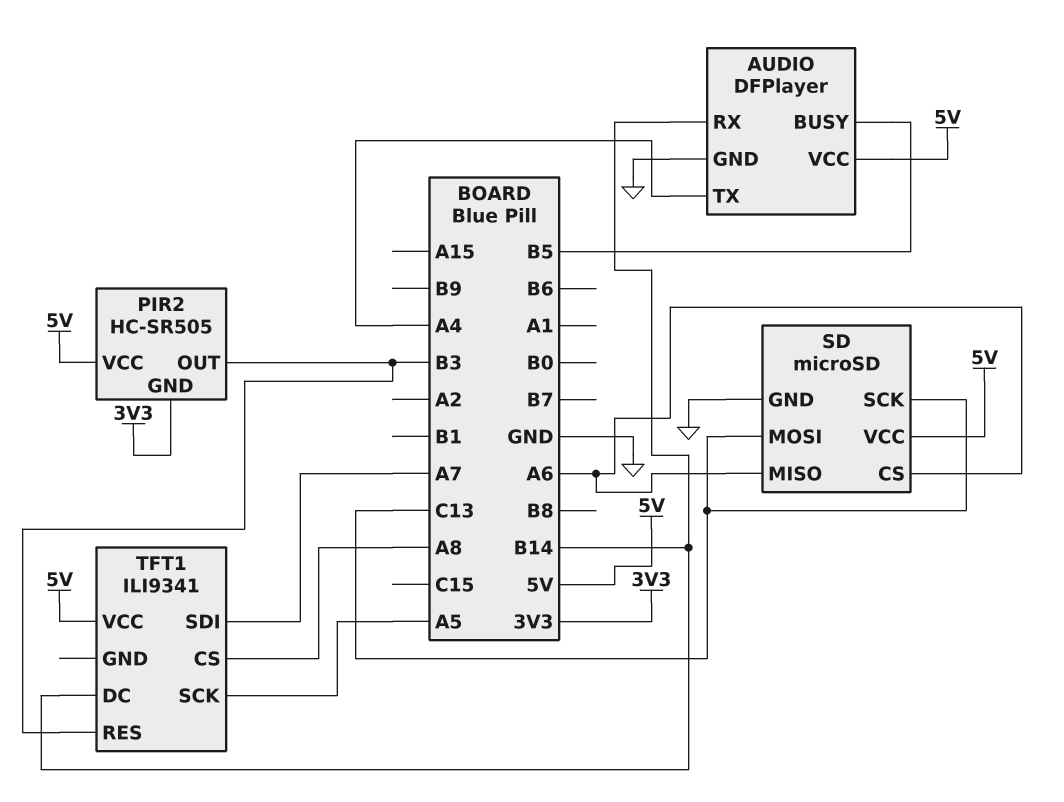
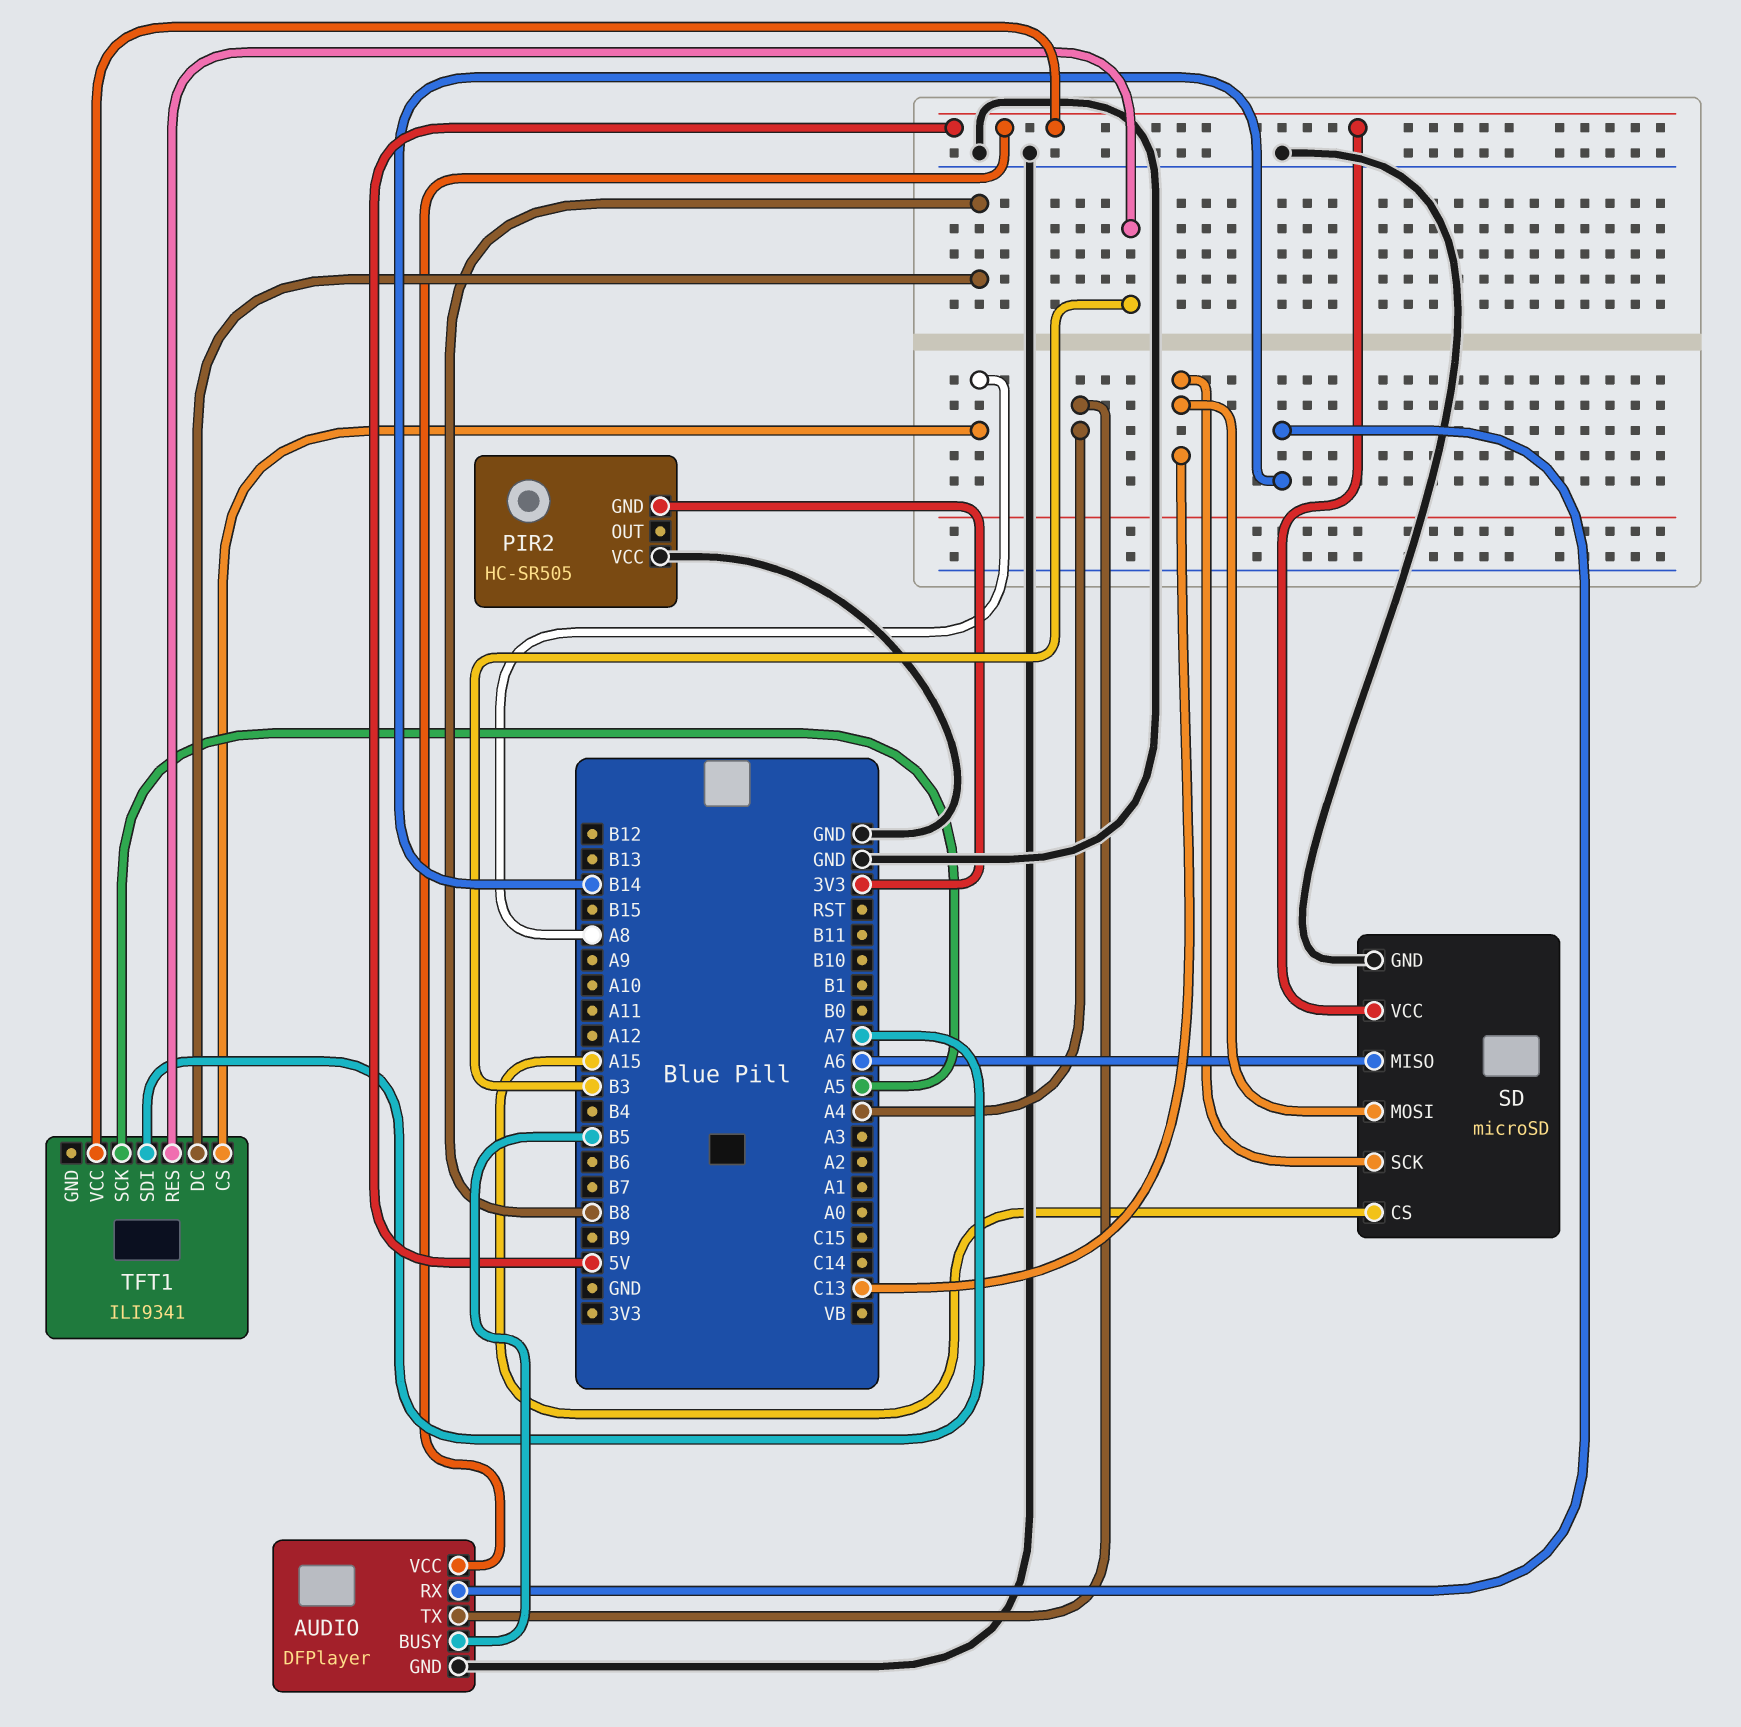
PIR2 pin OUT: B3 -> none
PIR2 pin VCC: 5V -> GND
SD pin CS: A6 -> A15
TFT1 pin DC: B14 -> B8

